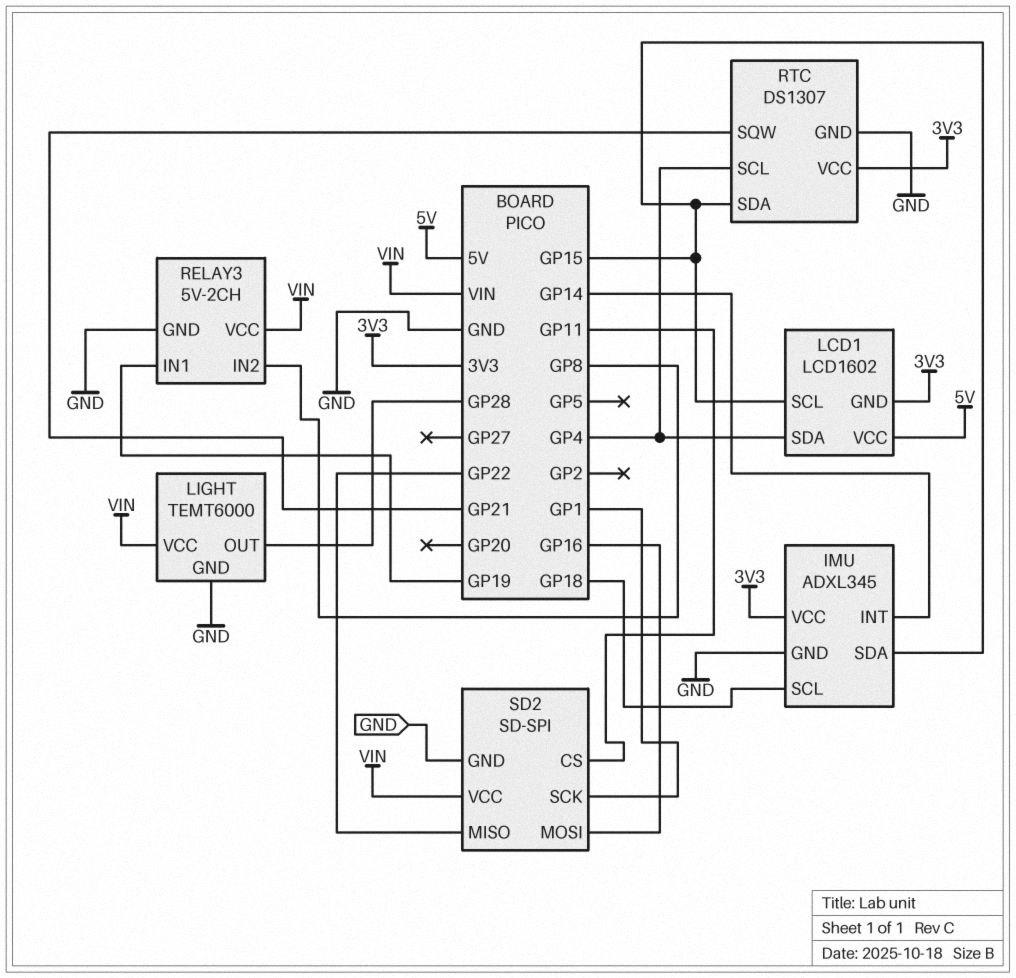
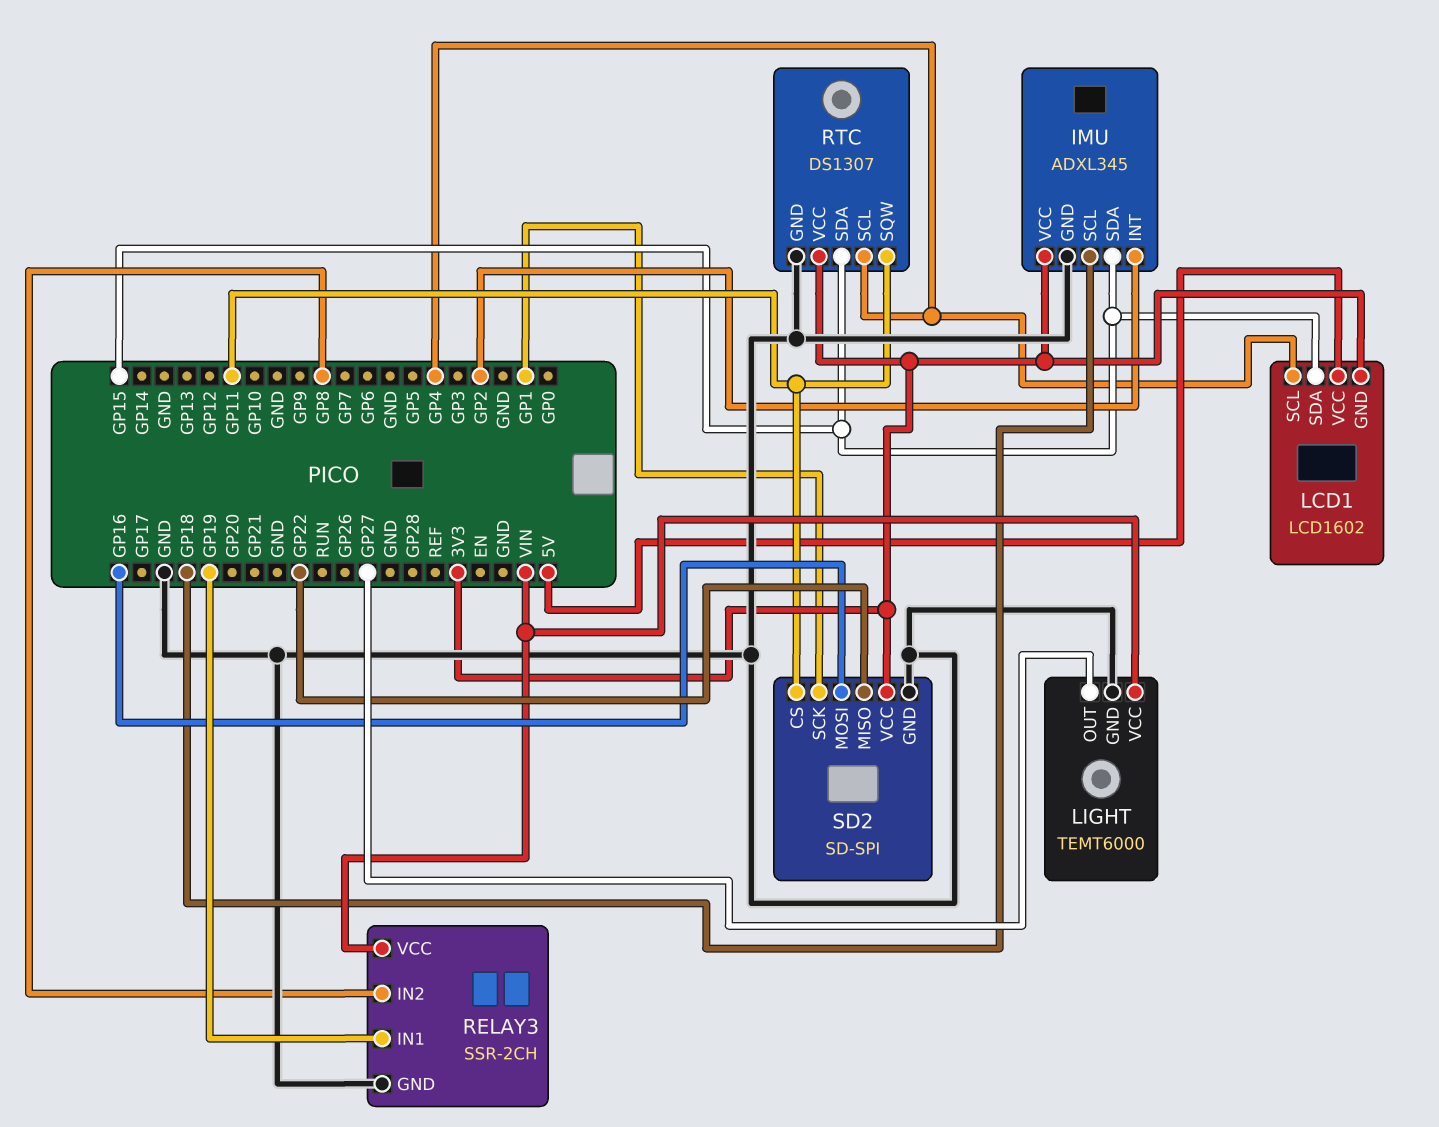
IMU pin INT: GP14 -> GP2
LCD1 pin SCL: GP15 -> GP4
LCD1 pin SDA: GP4 -> GP15
LIGHT pin OUT: GP28 -> GP27
RELAY3: 5V-2CH -> SSR-2CH
RTC pin SQW: GP21 -> GP11
SD2 pin VCC: VIN -> 3V3

